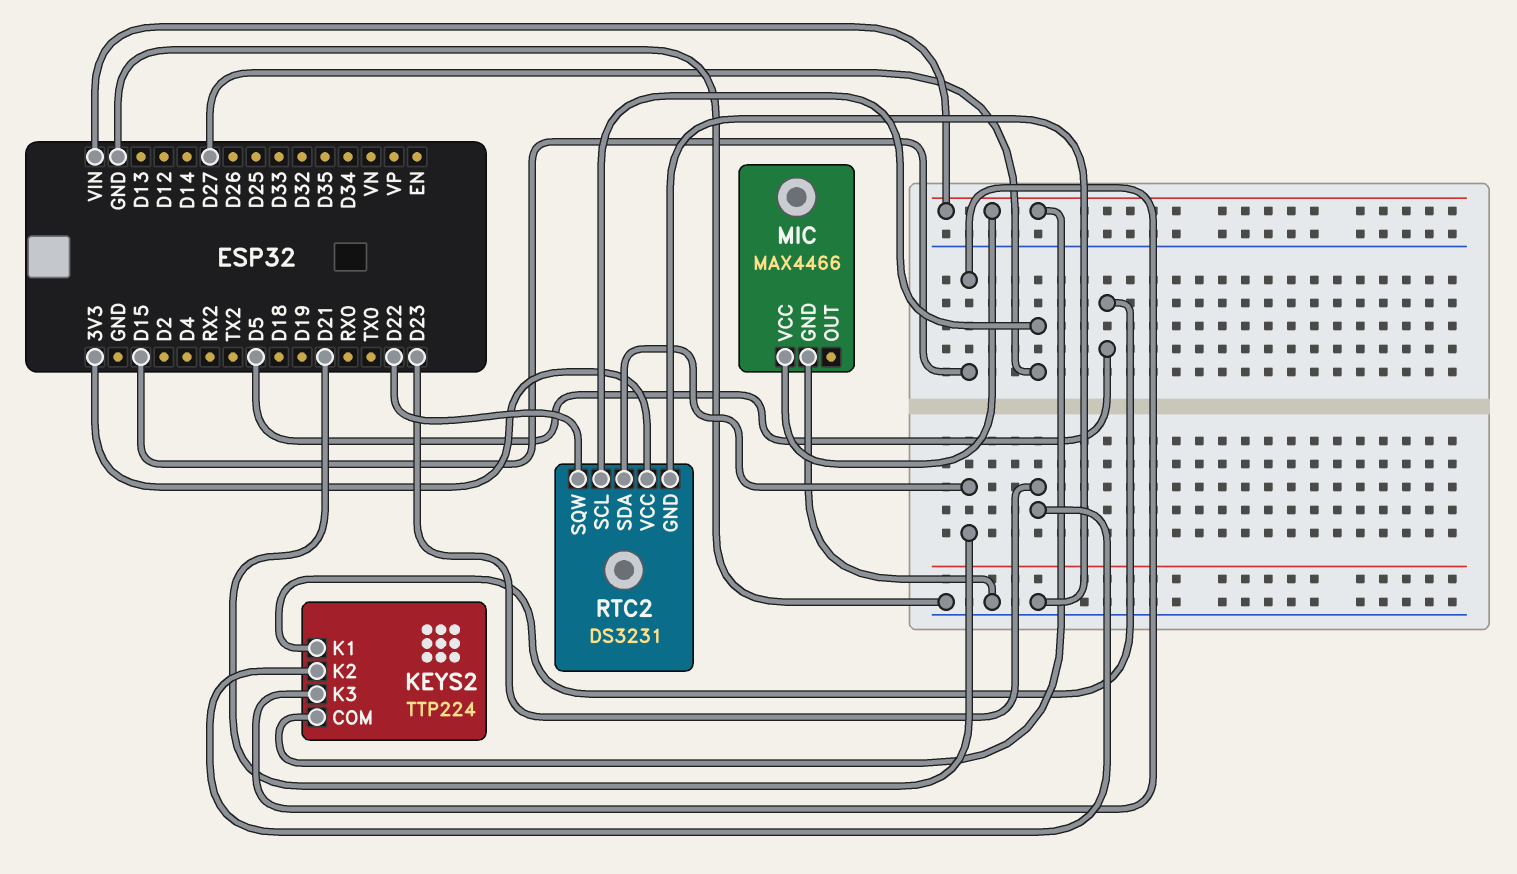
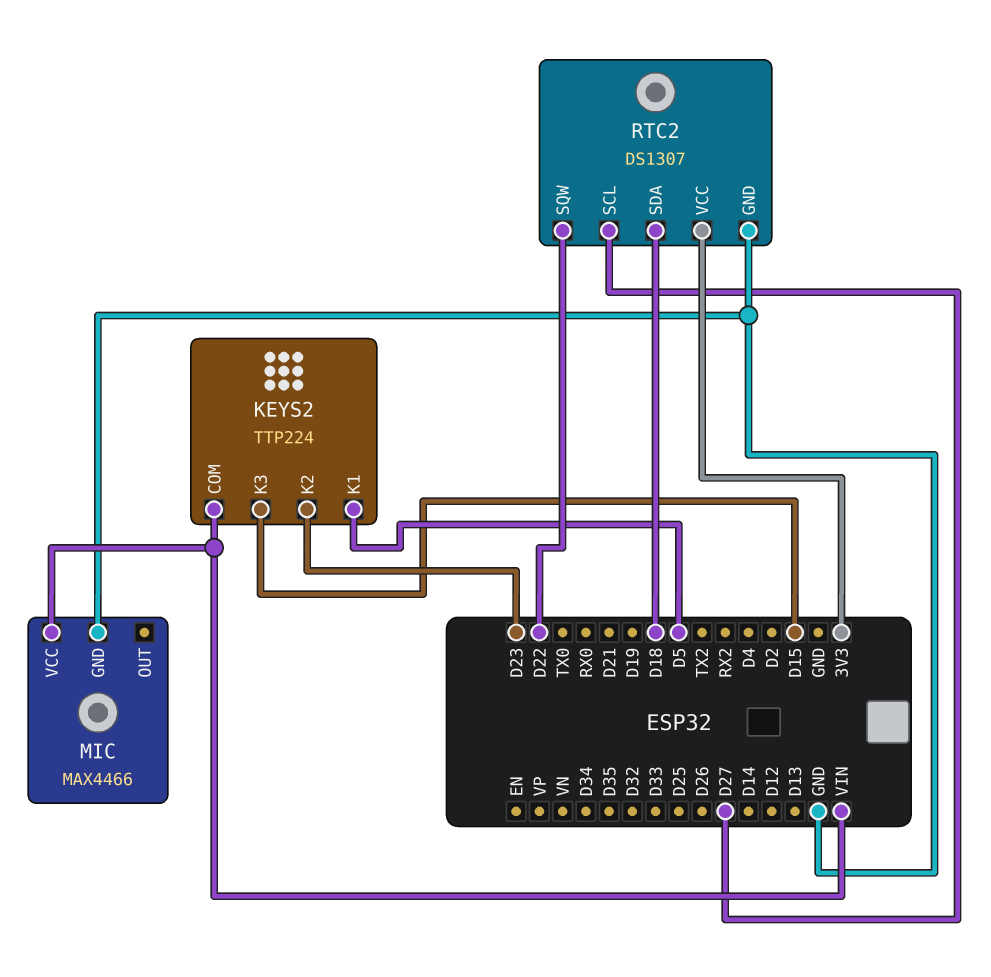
RTC2: DS3231 -> DS1307
RTC2 pin SDA: D21 -> D18

